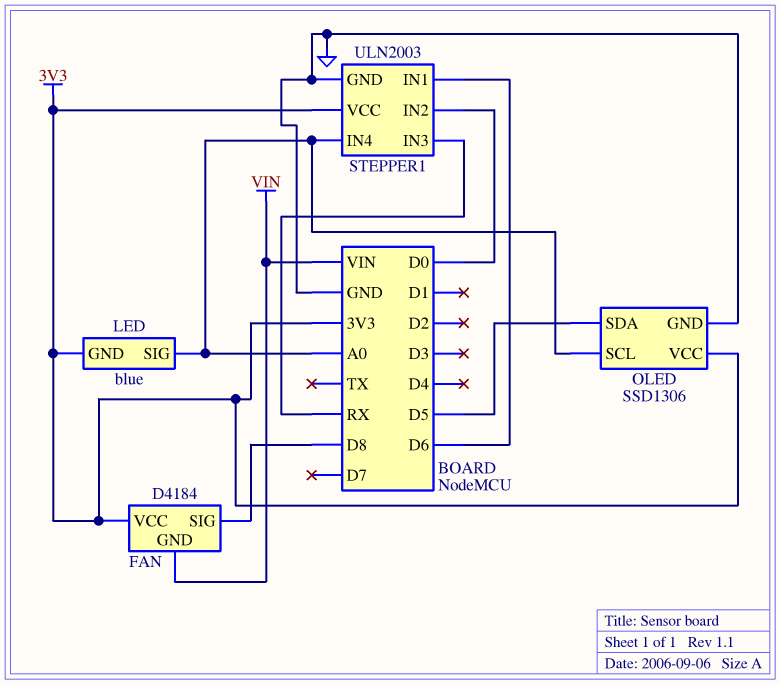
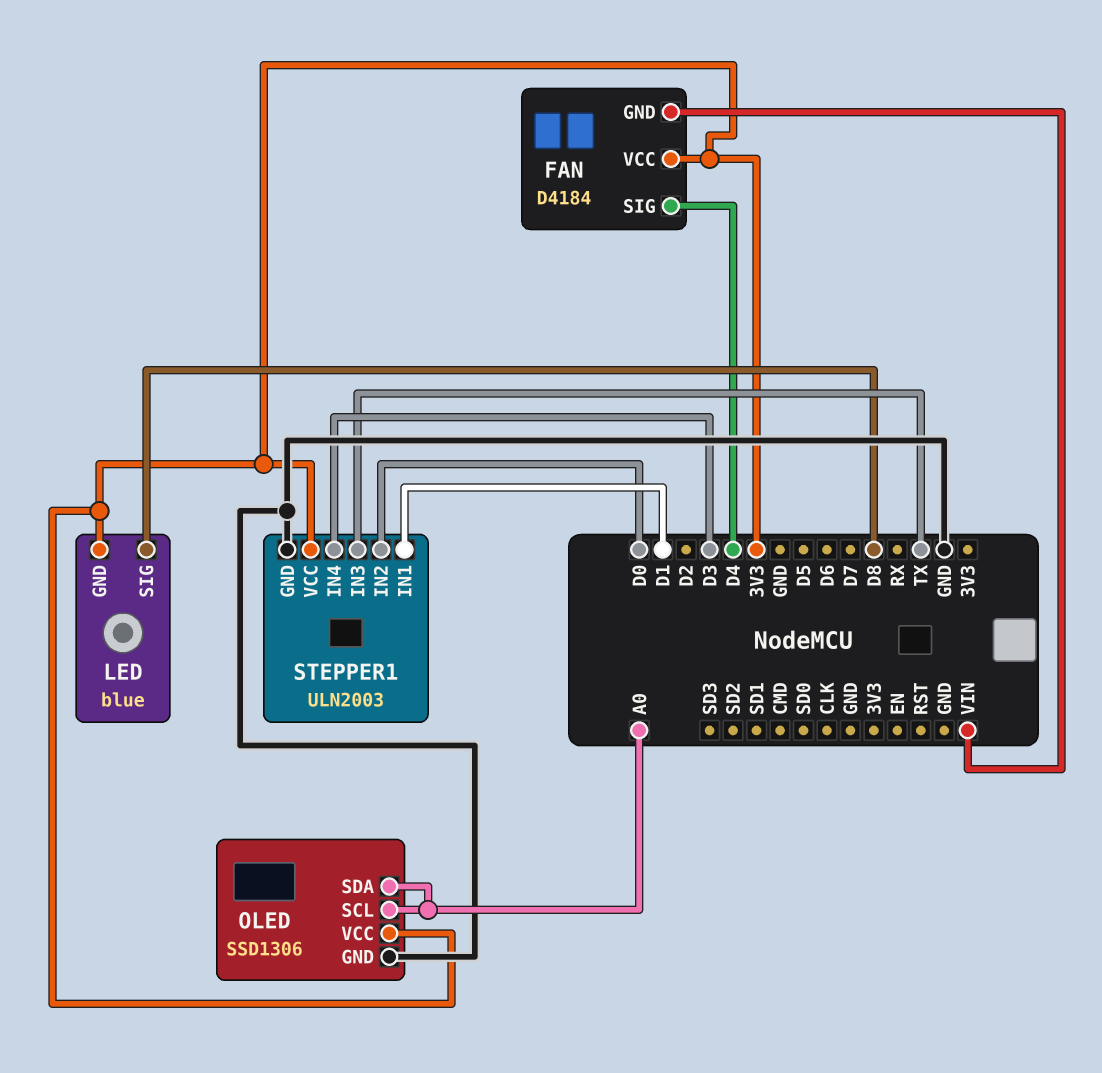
FAN pin SIG: D8 -> D4
LED pin SIG: A0 -> D8
OLED pin SDA: D5 -> A0
STEPPER1 pin IN1: D6 -> D1
STEPPER1 pin IN3: RX -> TX
STEPPER1 pin IN4: A0 -> D3

